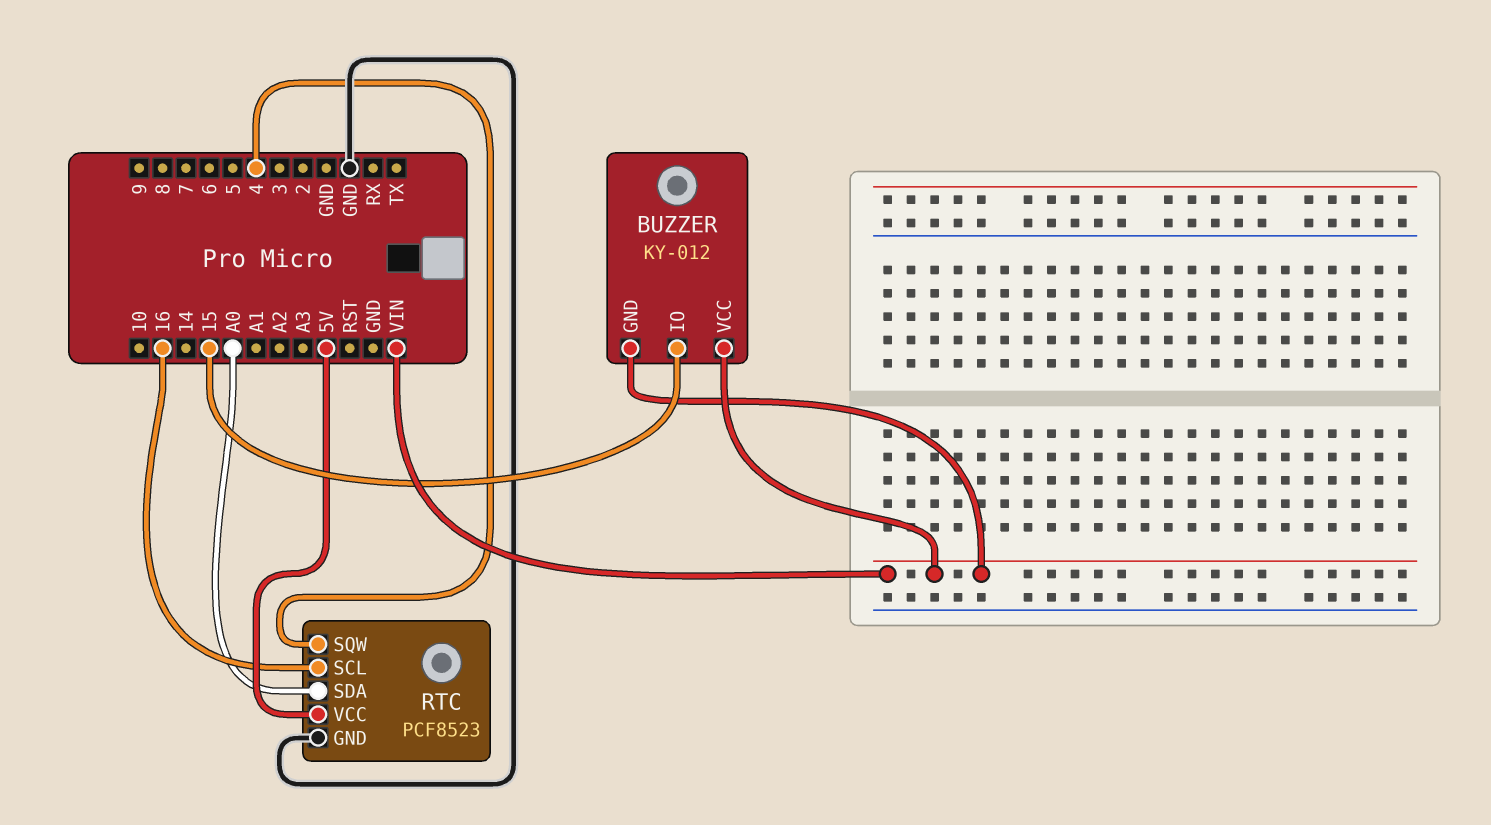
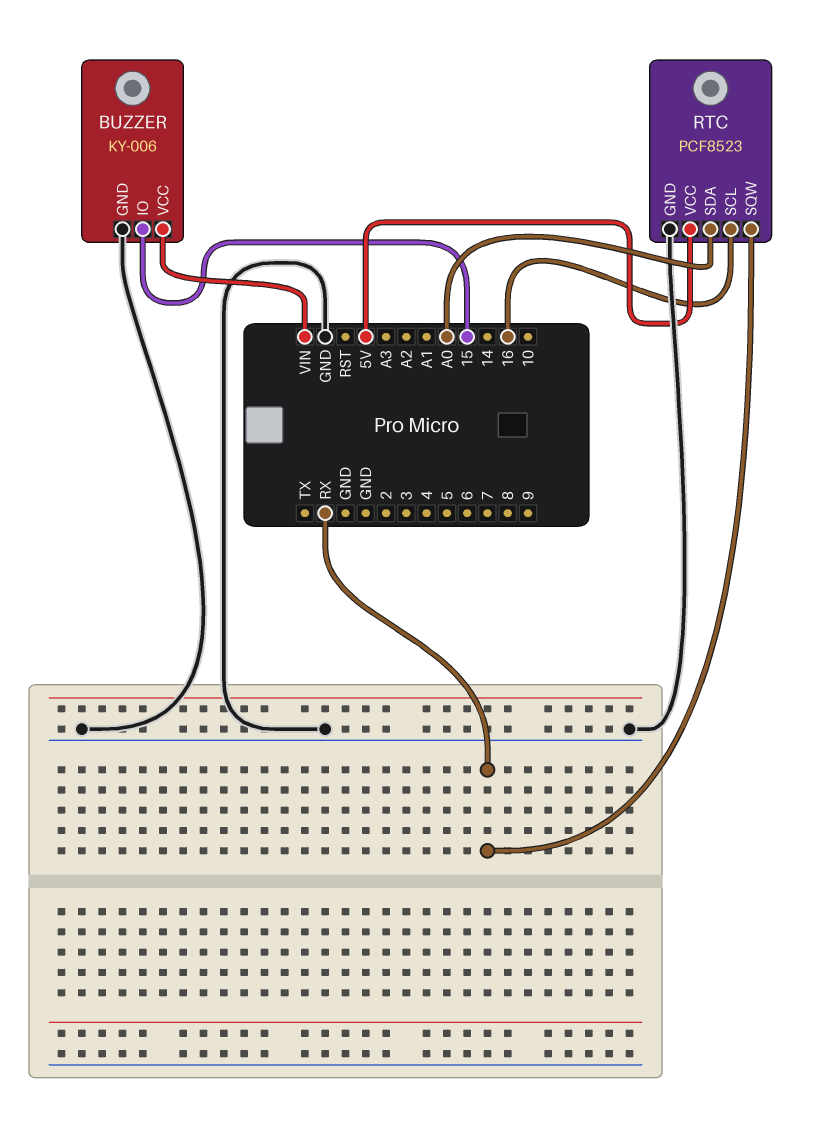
BUZZER: KY-012 -> KY-006
BUZZER pin GND: VIN -> GND
RTC pin SQW: 4 -> RX

